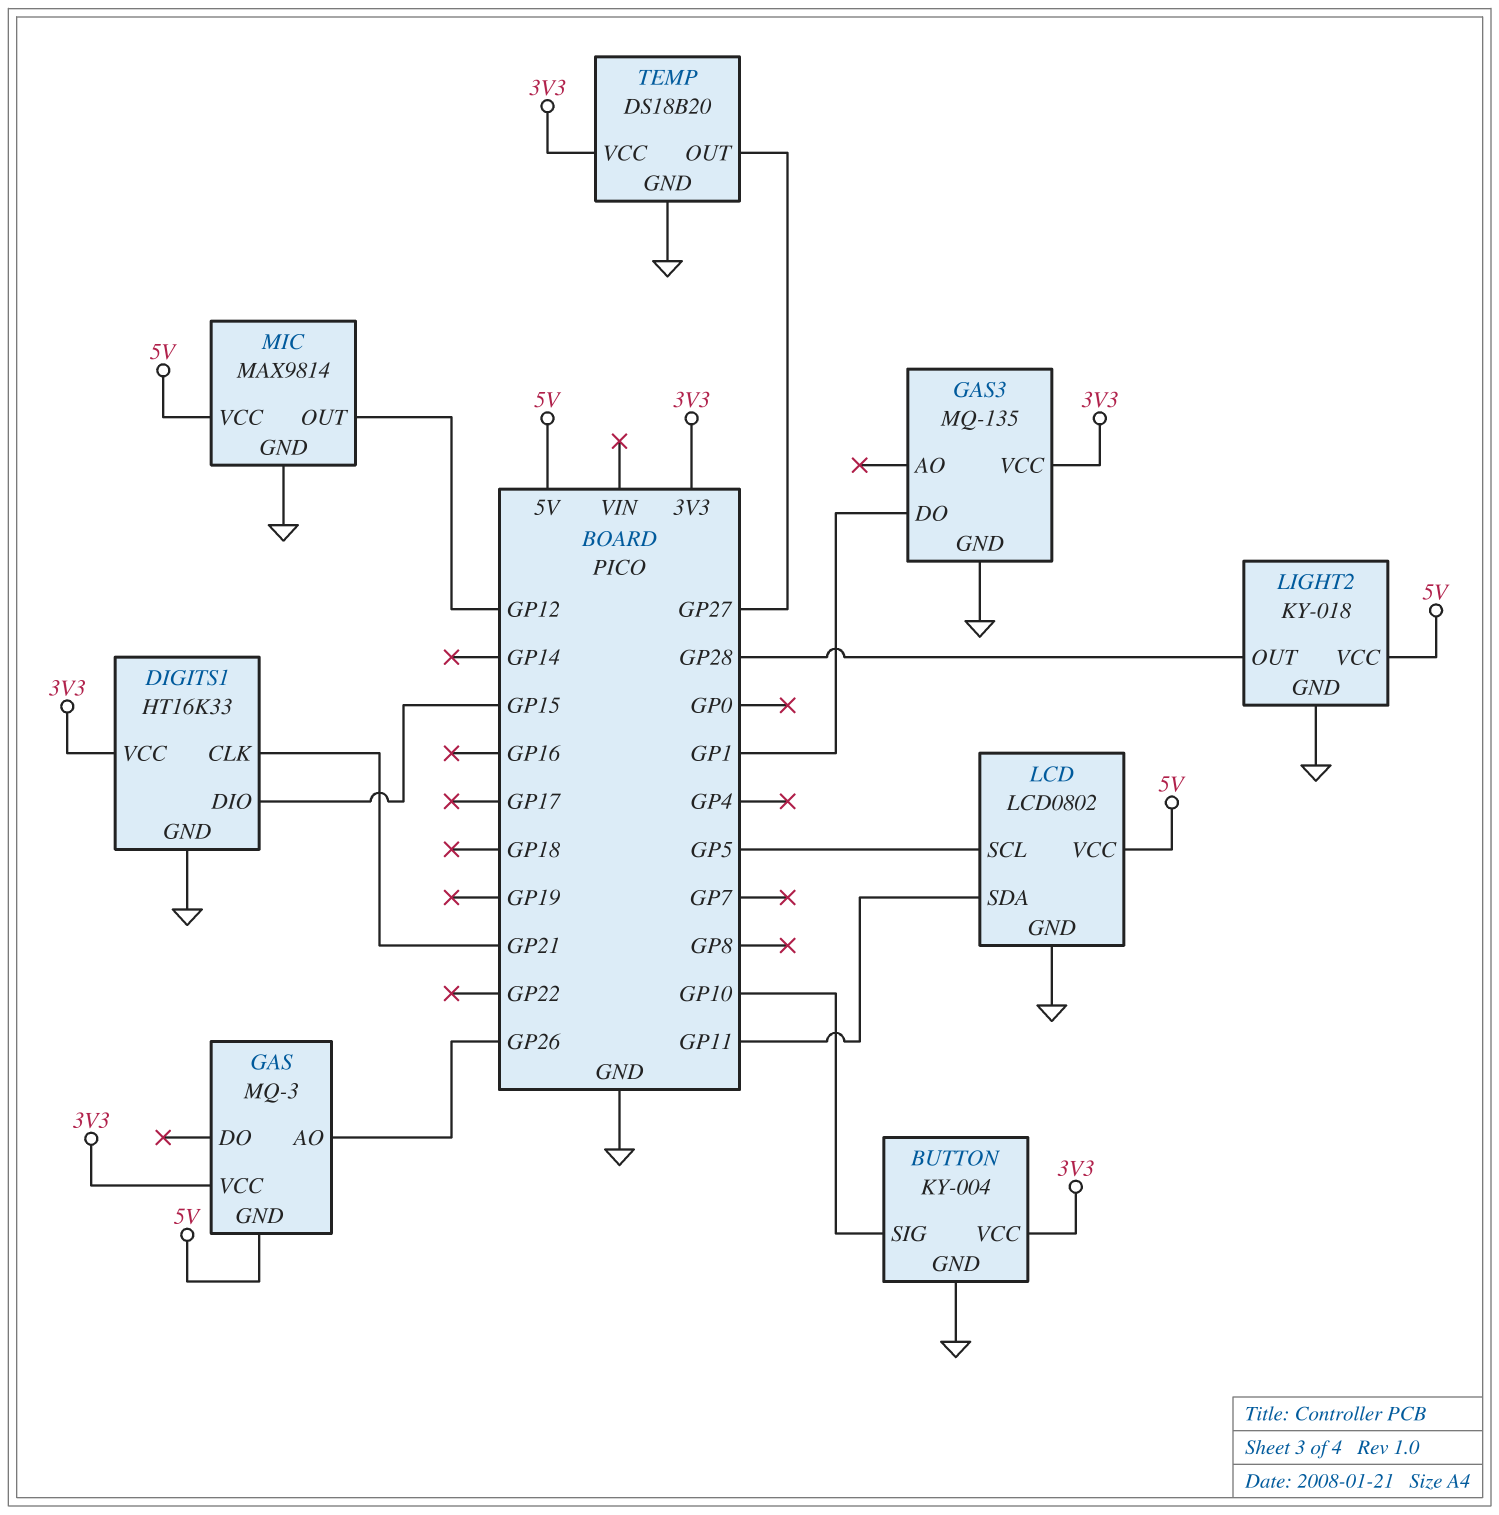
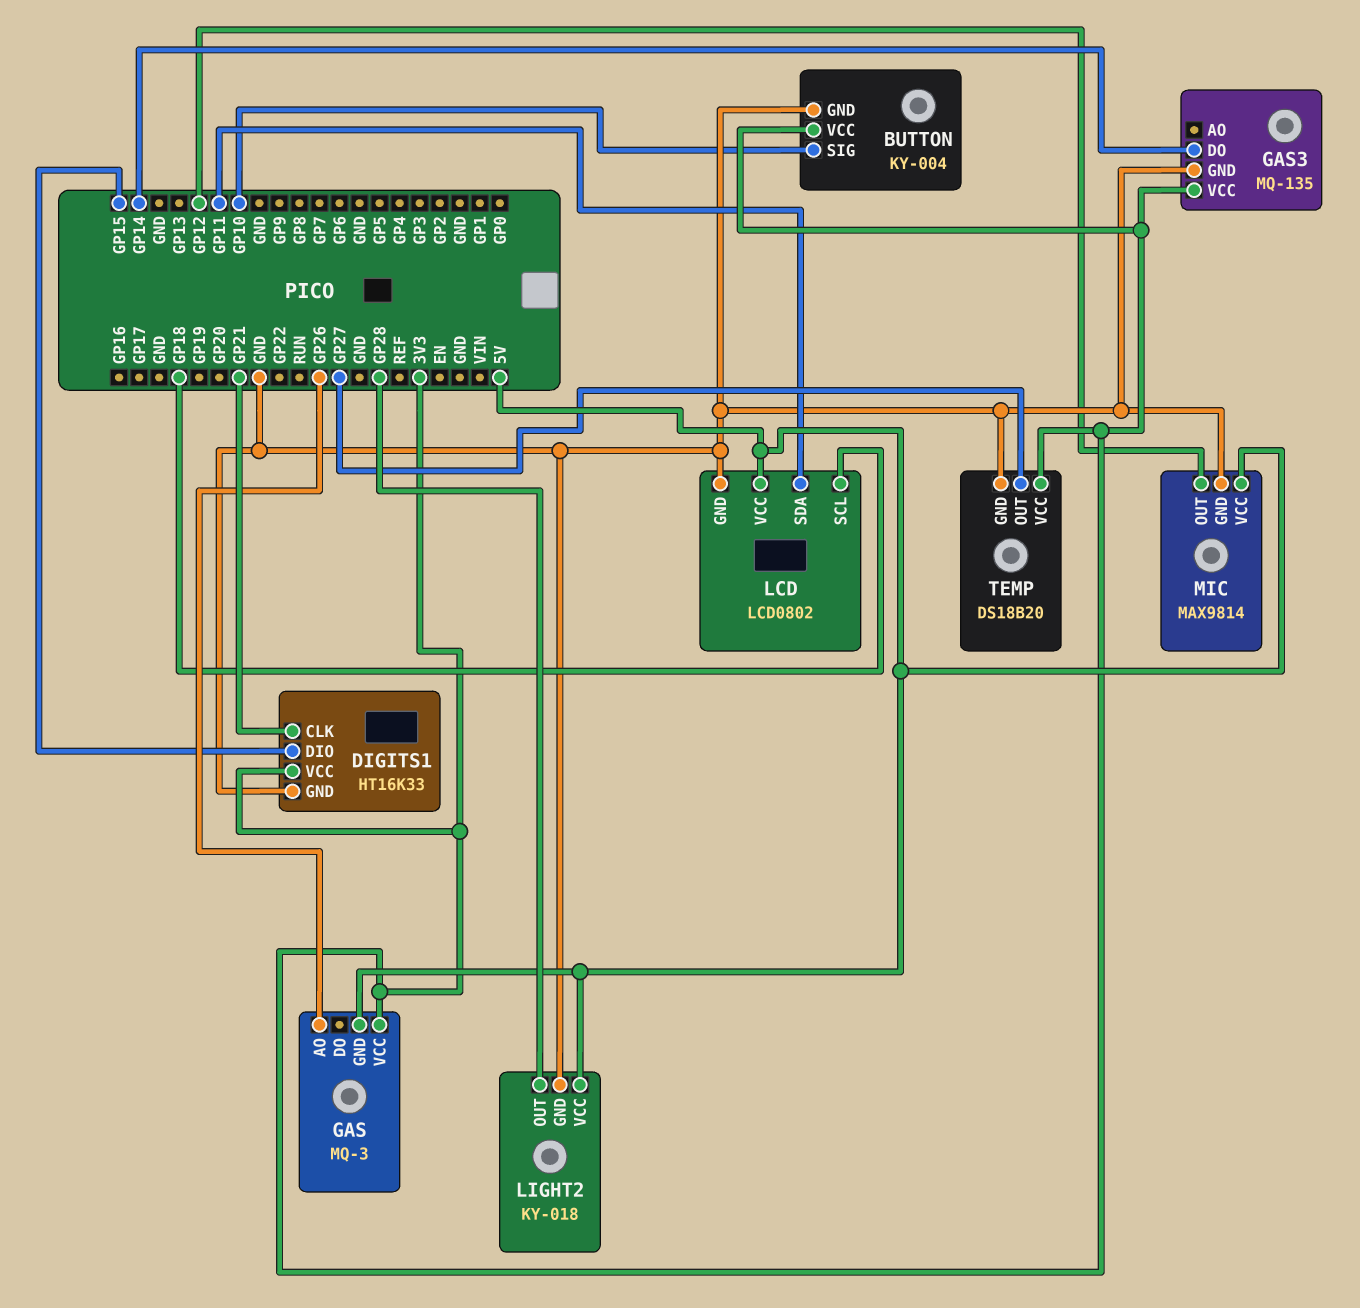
GAS3 pin DO: GP1 -> GP14
LCD pin SCL: GP5 -> GP18

